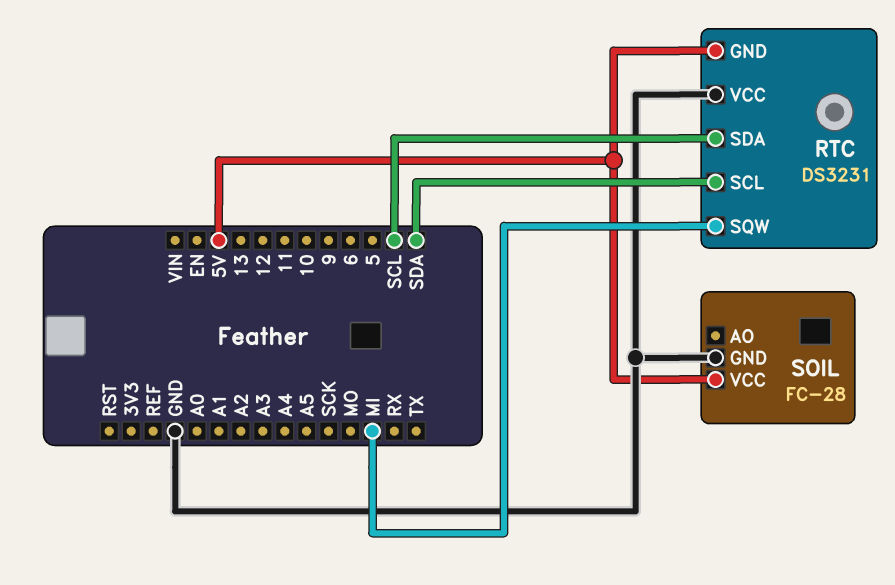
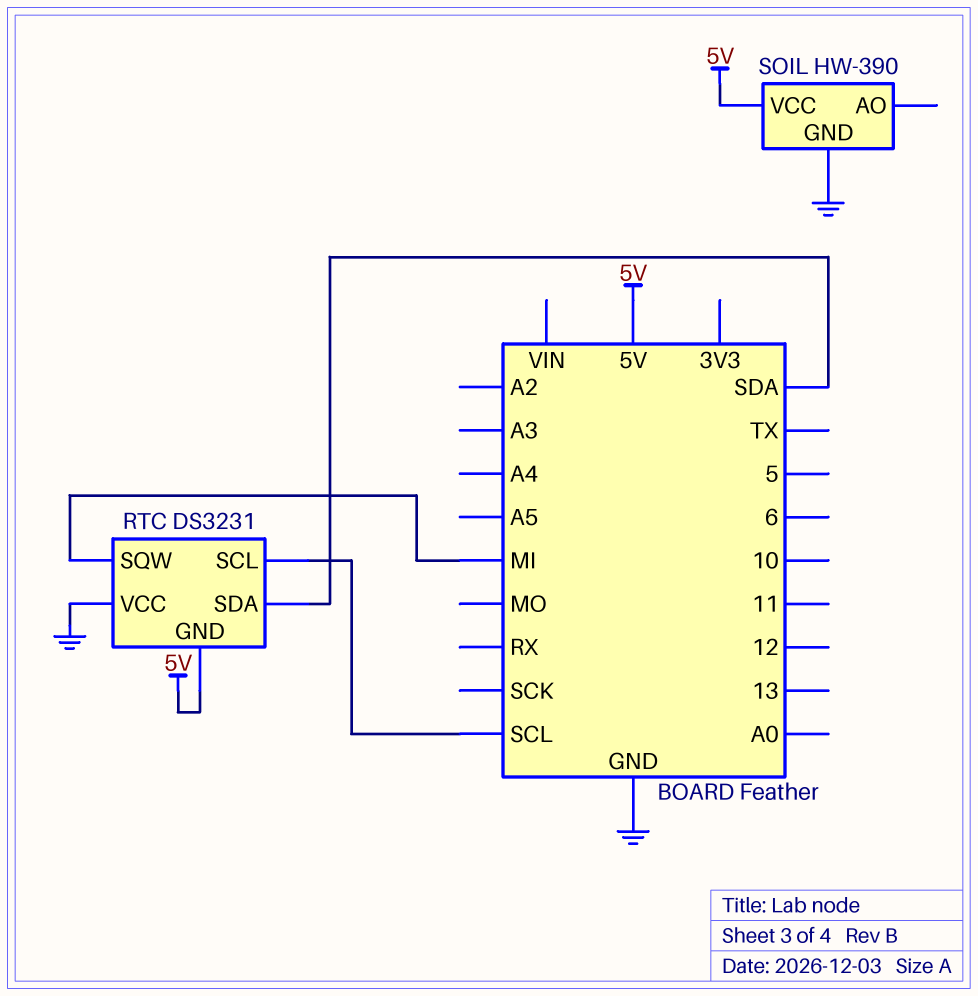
RTC pin SCL: SDA -> SCL
RTC pin SDA: SCL -> SDA
SOIL: FC-28 -> HW-390

